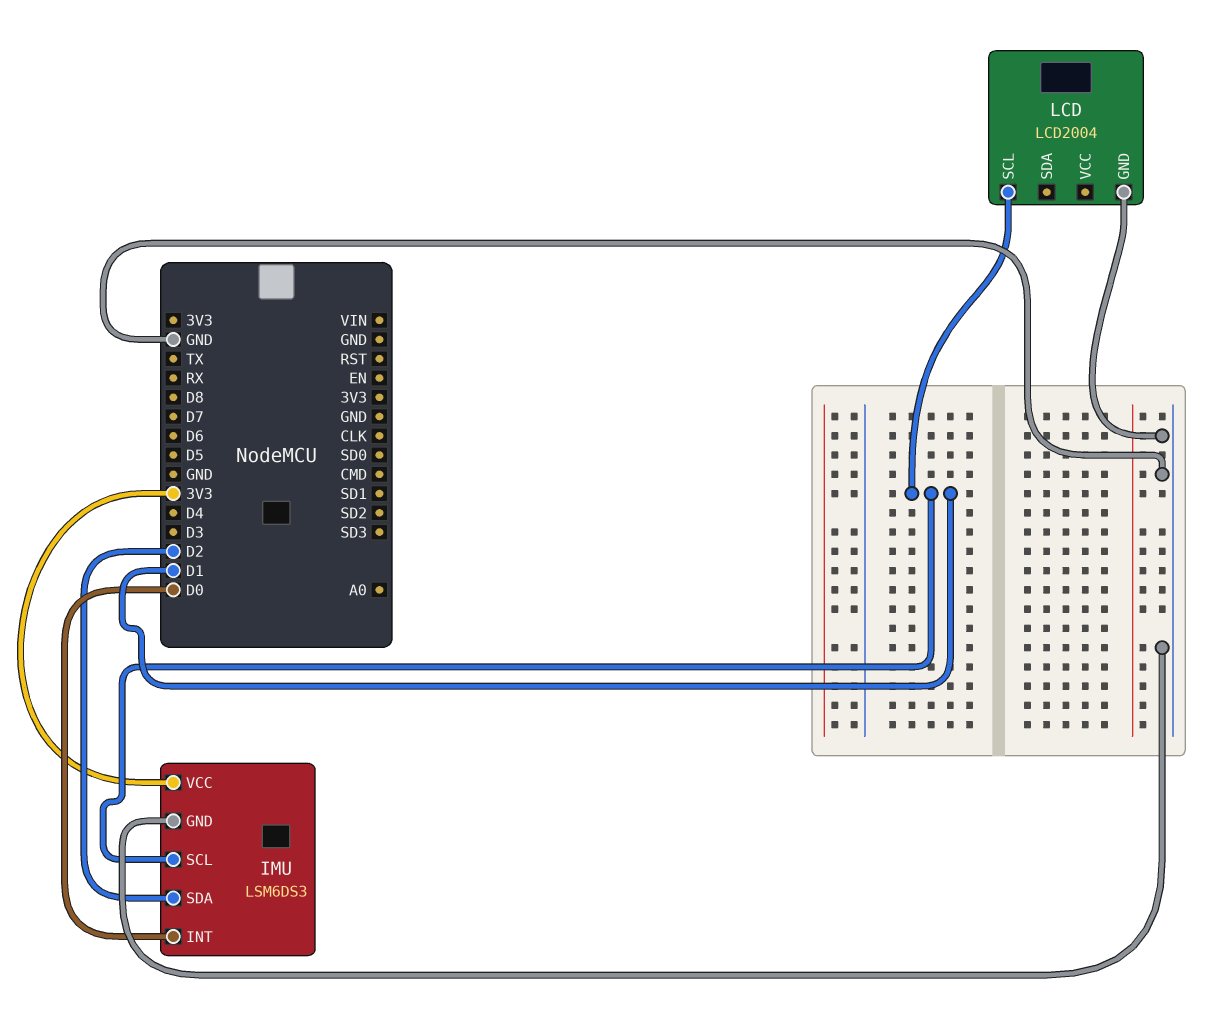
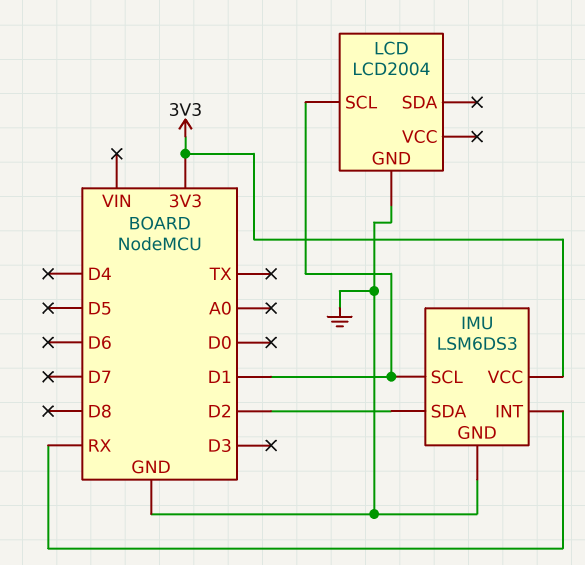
IMU pin INT: D0 -> RX

